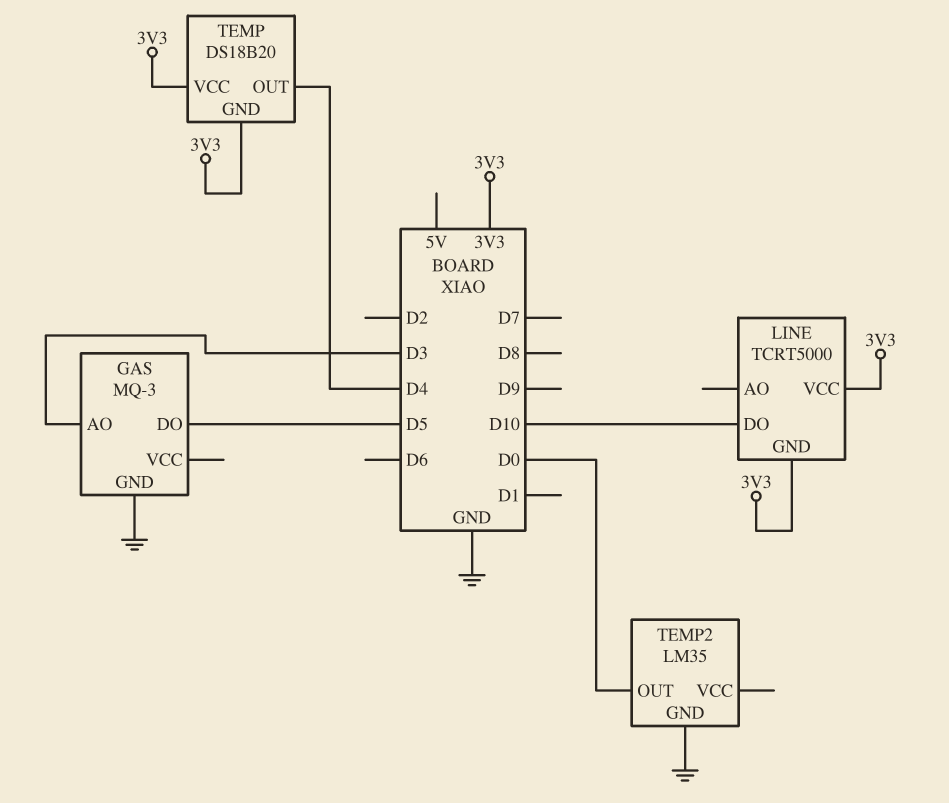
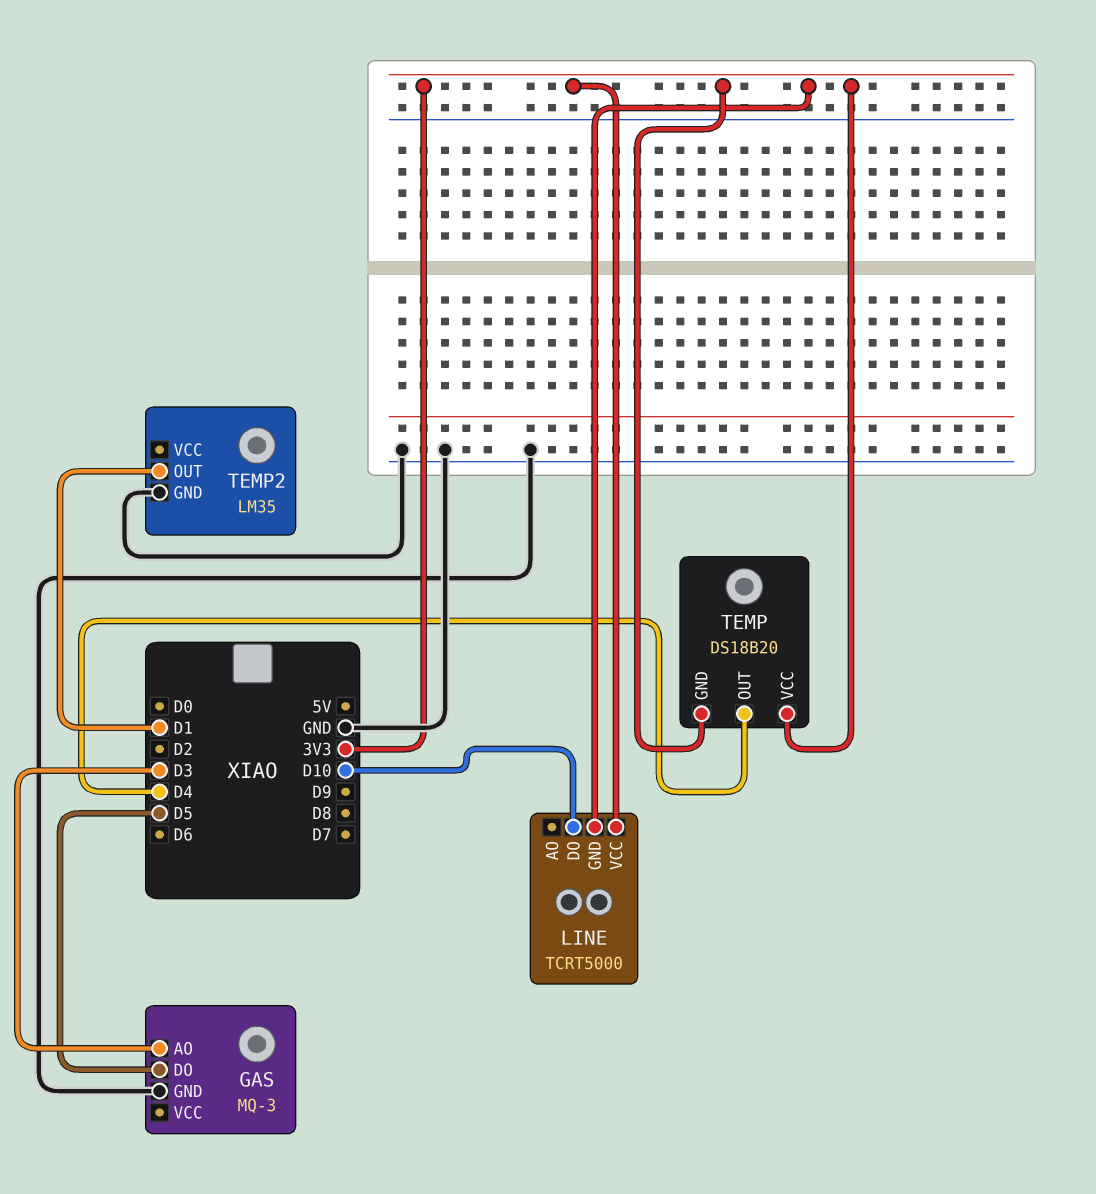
TEMP2 pin OUT: D0 -> D1

